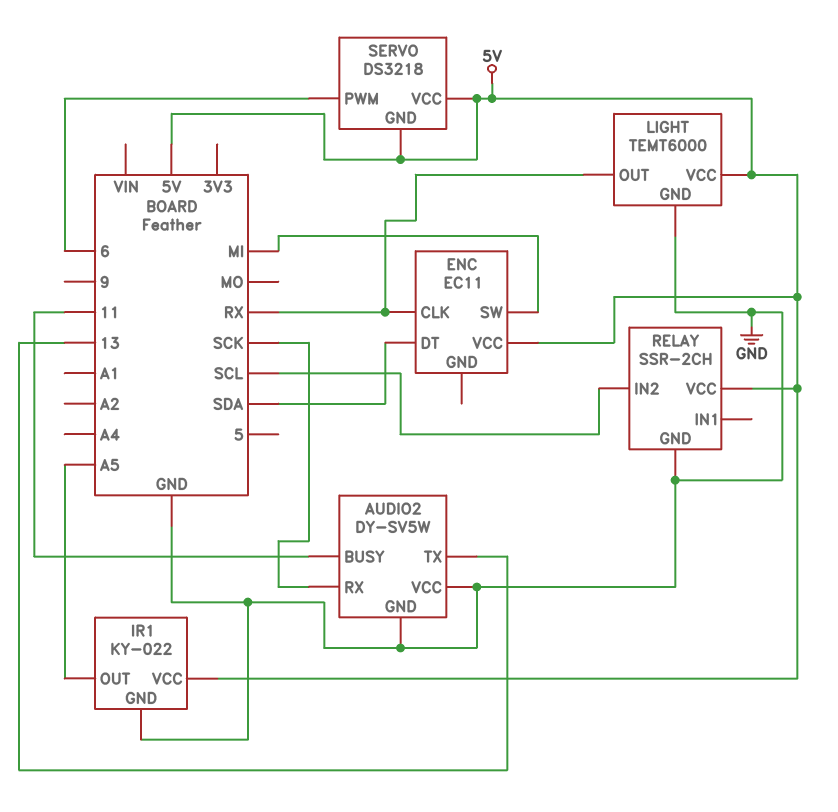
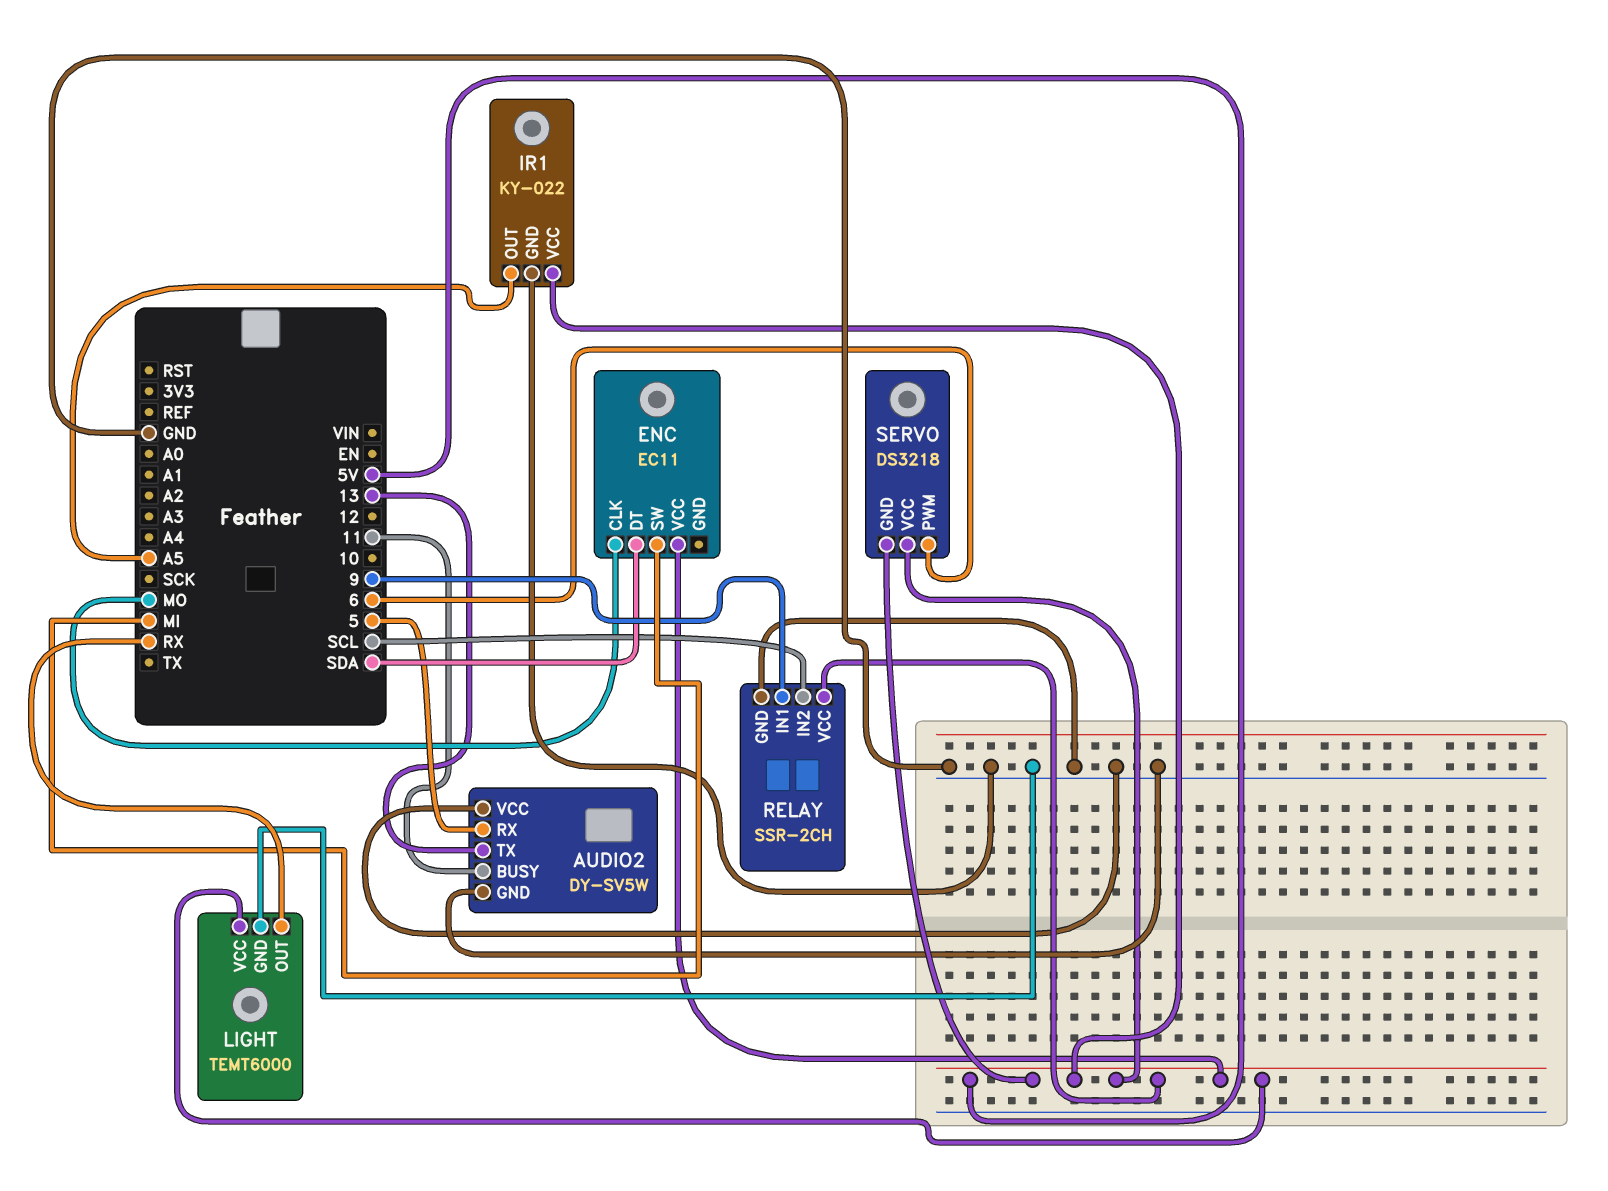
AUDIO2 pin RX: SCK -> 5
ENC pin CLK: RX -> MO
RELAY pin IN1: none -> 9

